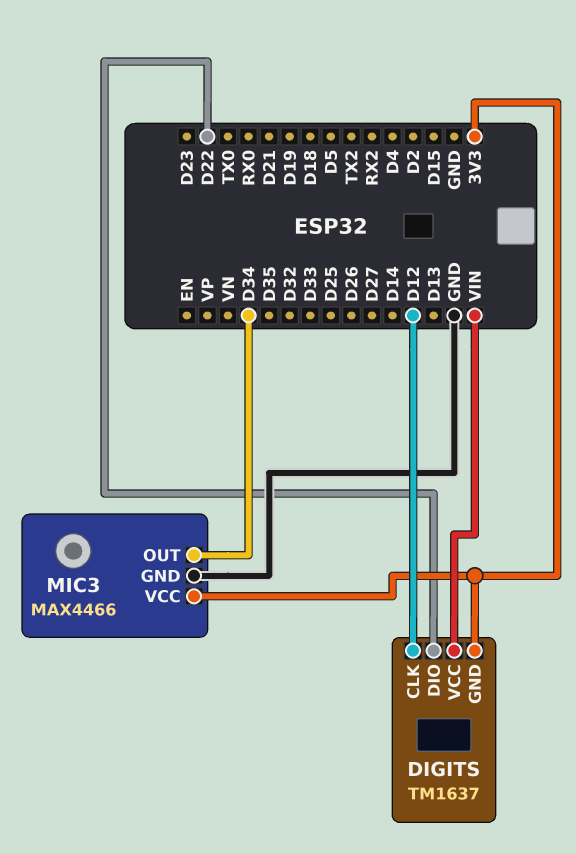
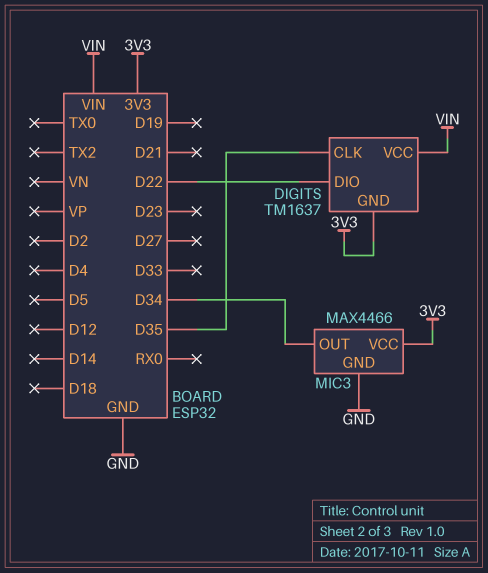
DIGITS pin CLK: D12 -> D35

